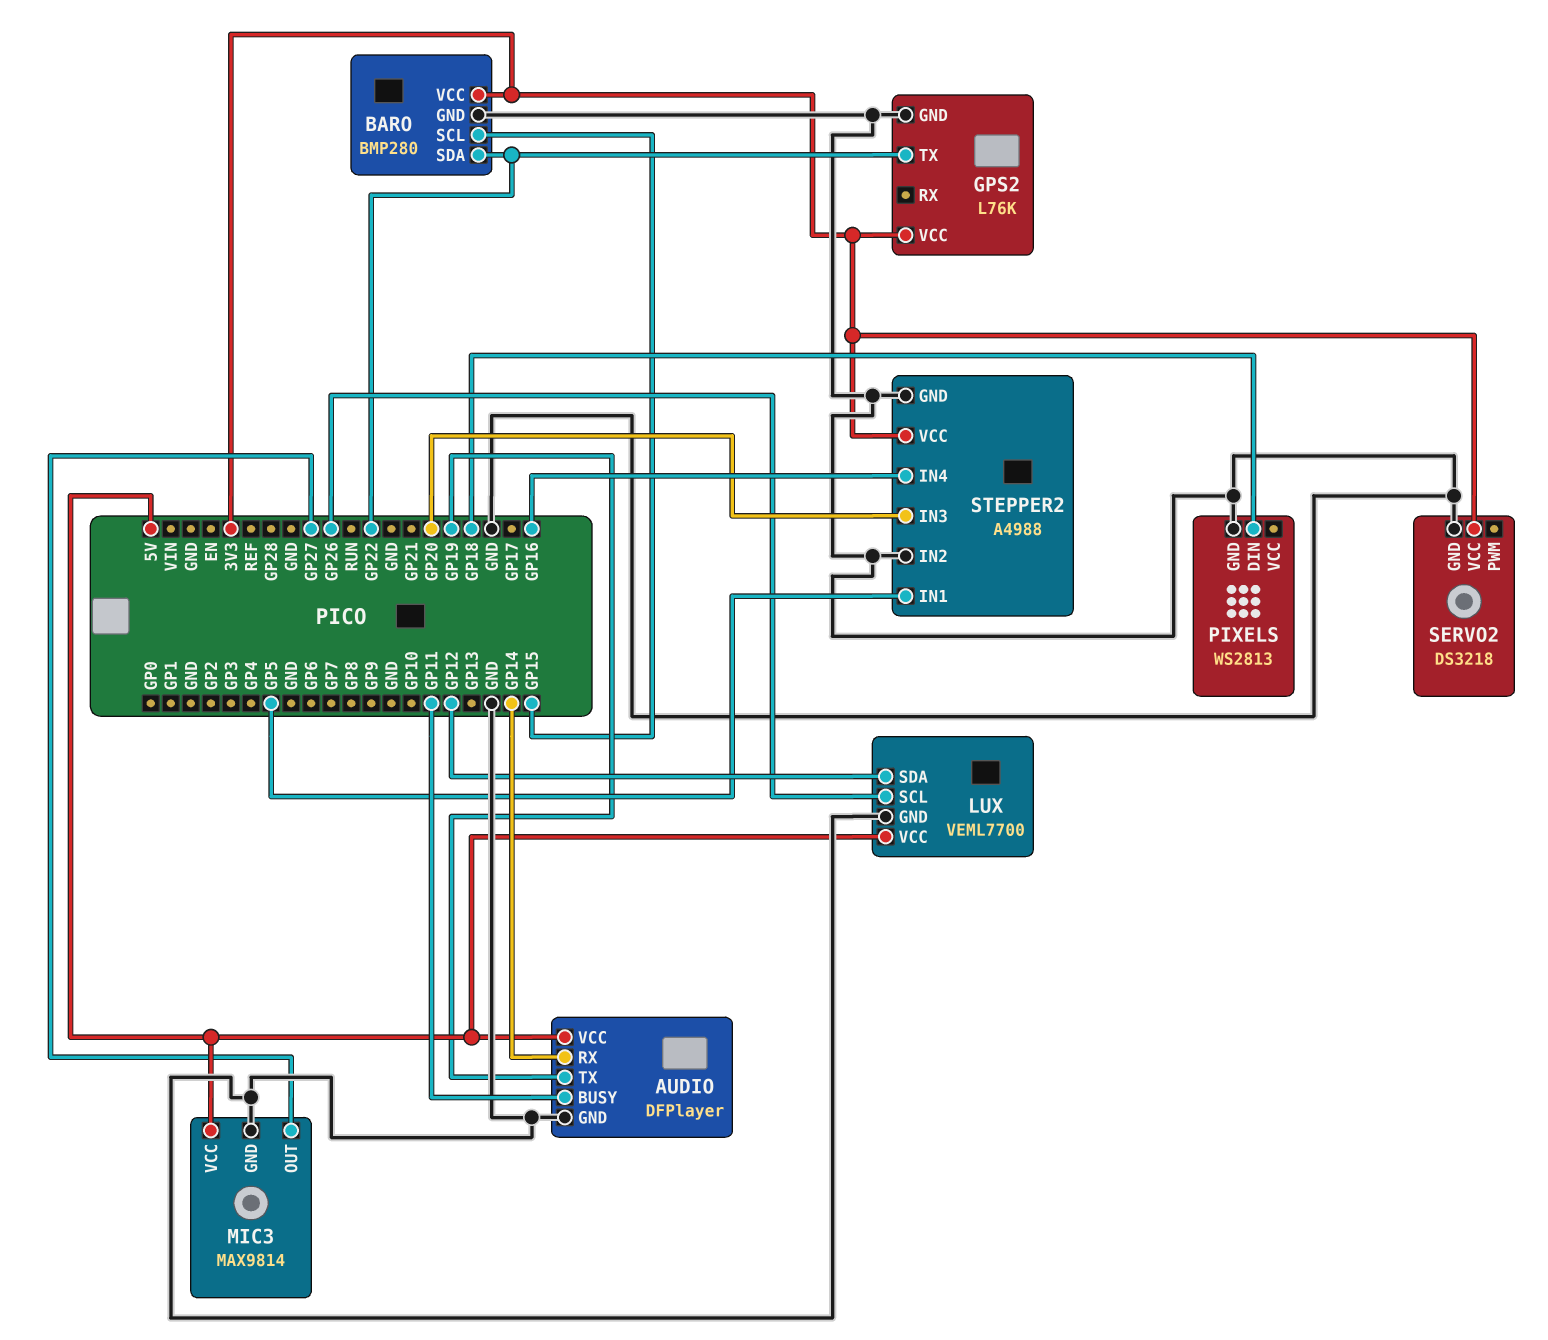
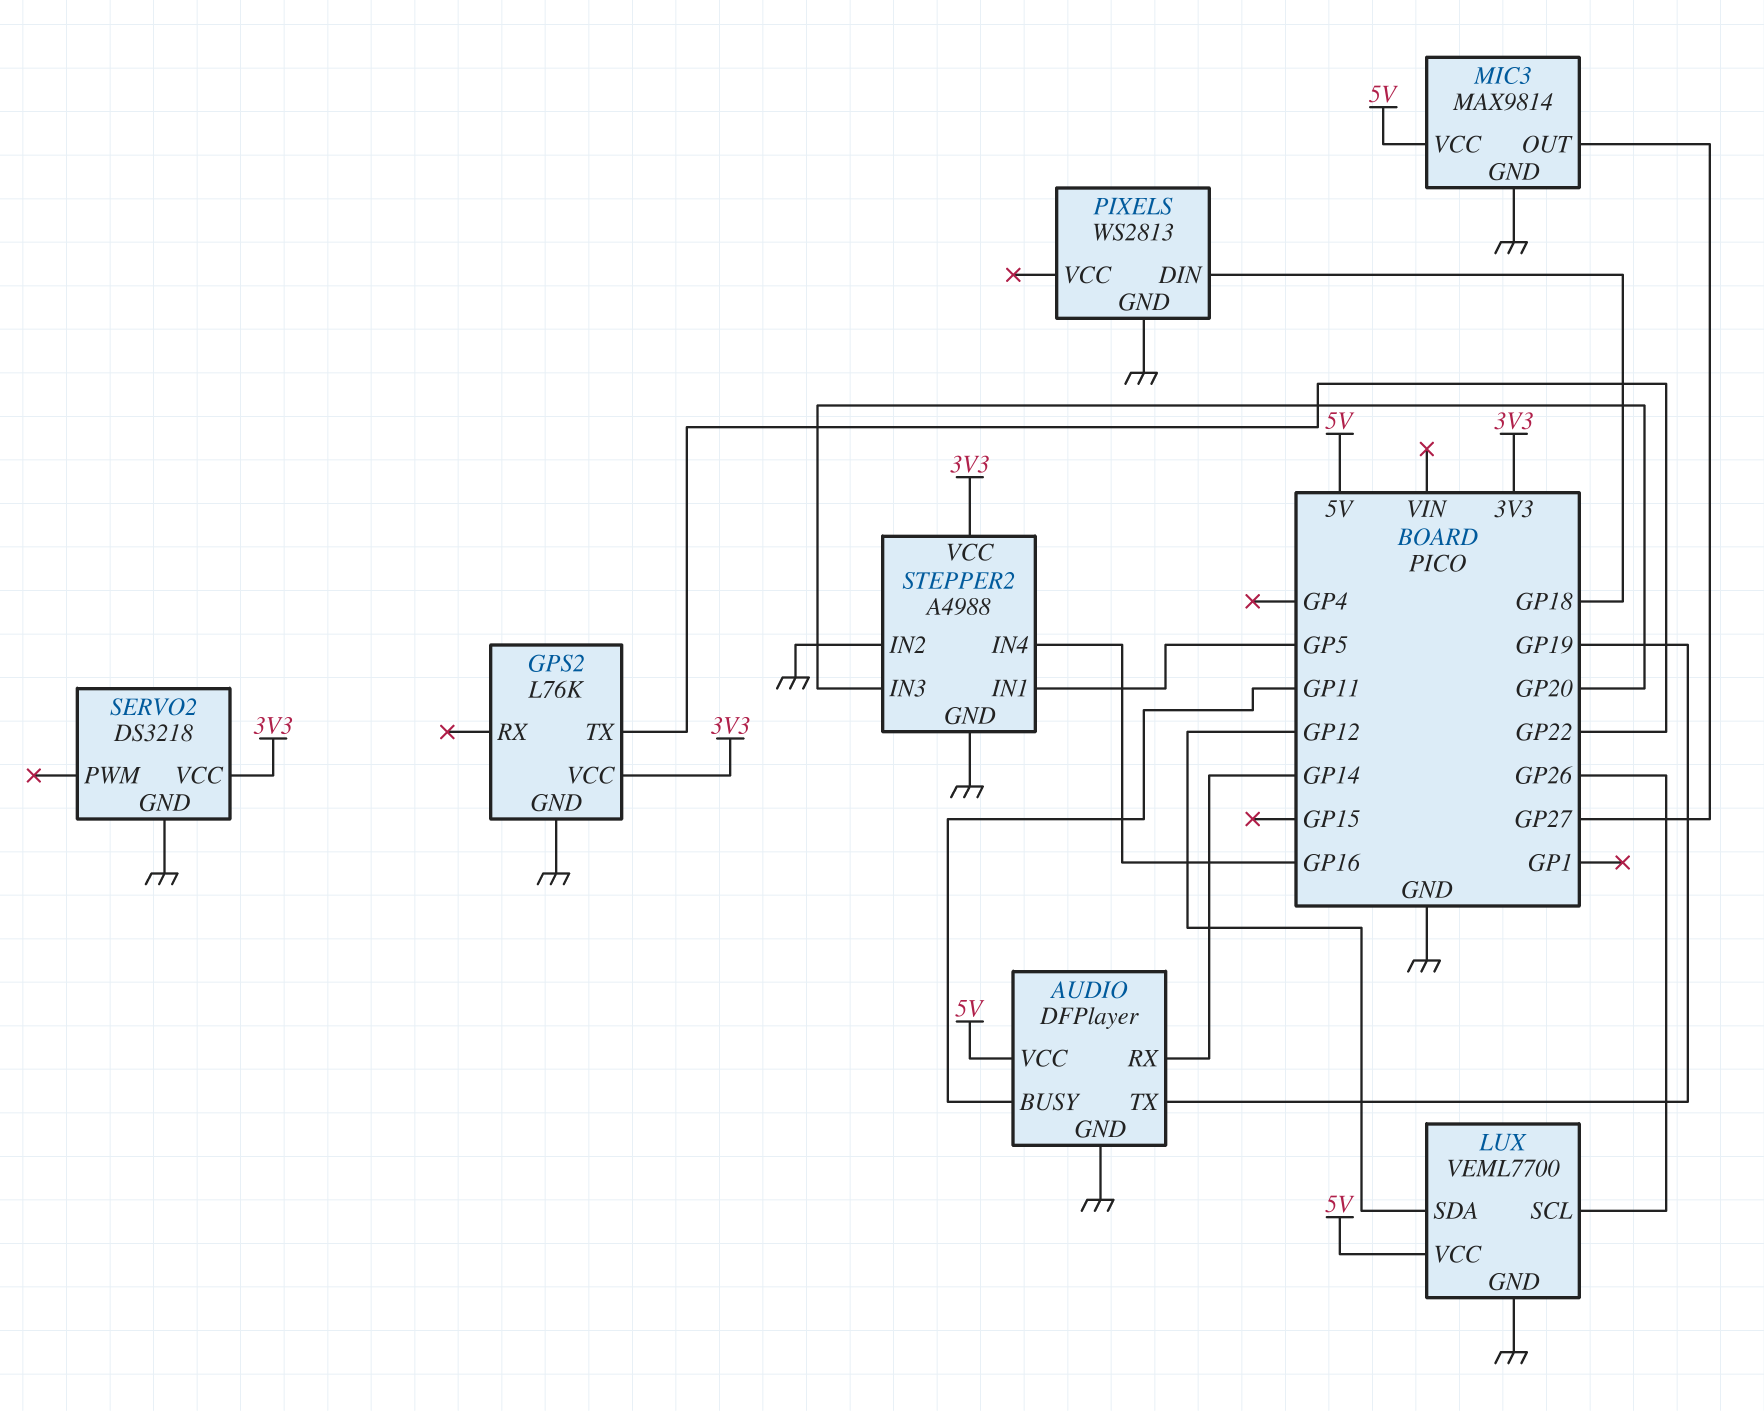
BARO: BMP280 -> none
BARO pin GND: GND -> none
BARO pin SCL: GP15 -> none
BARO pin SDA: GP22 -> none
BARO pin VCC: 3V3 -> none

